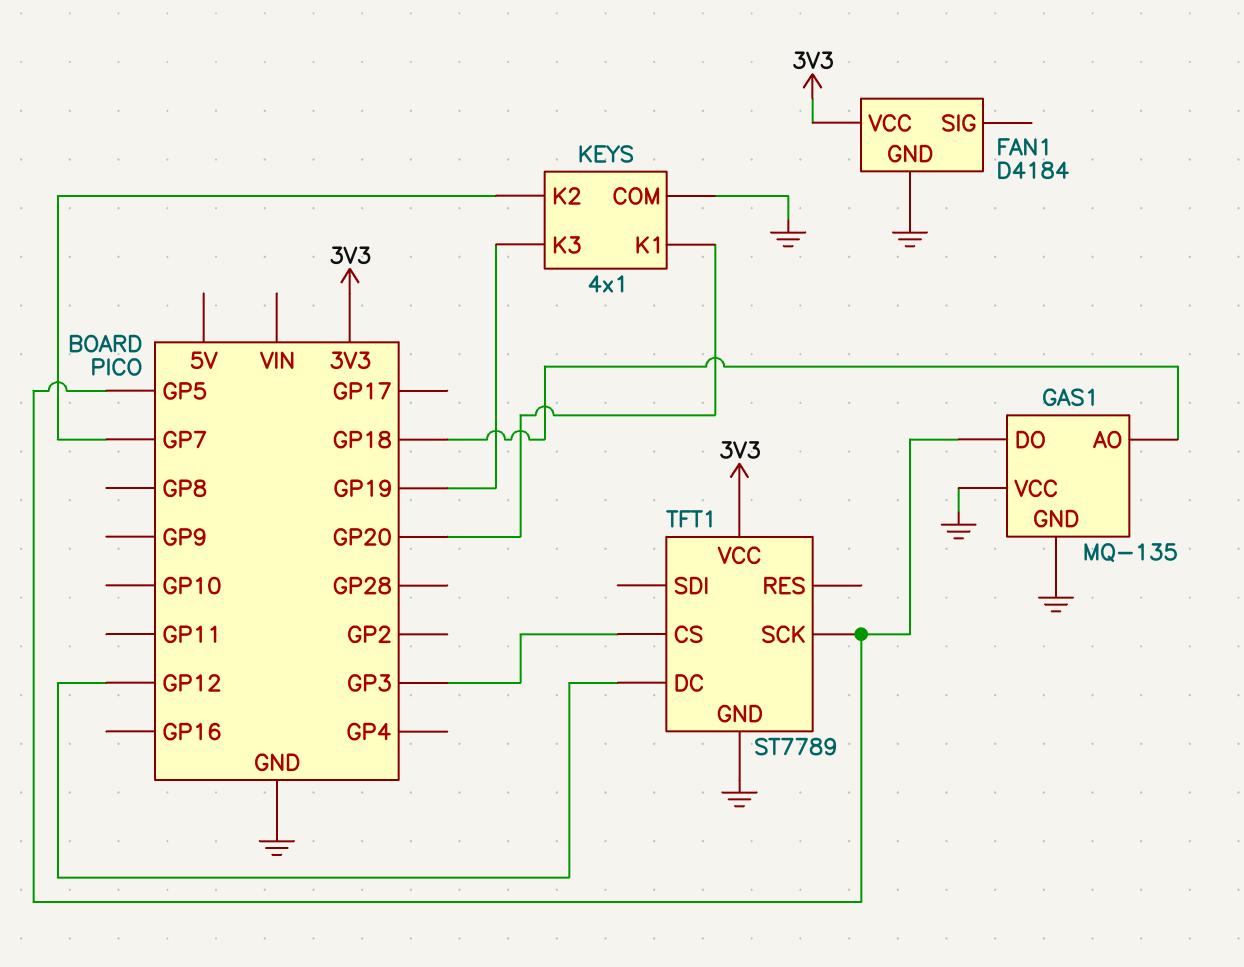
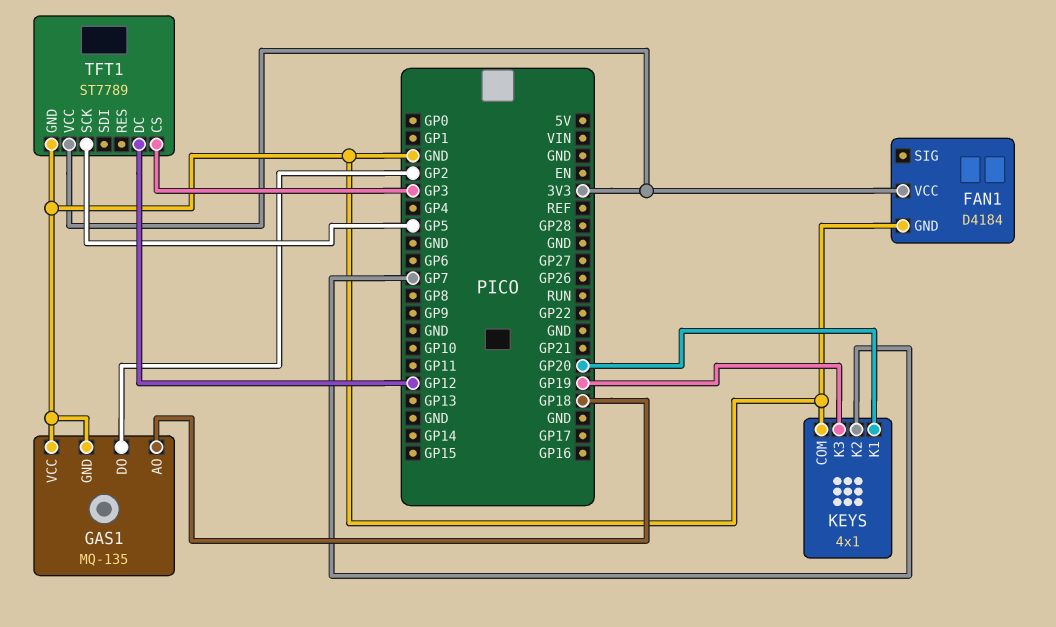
GAS1 pin DO: GP5 -> GP2

